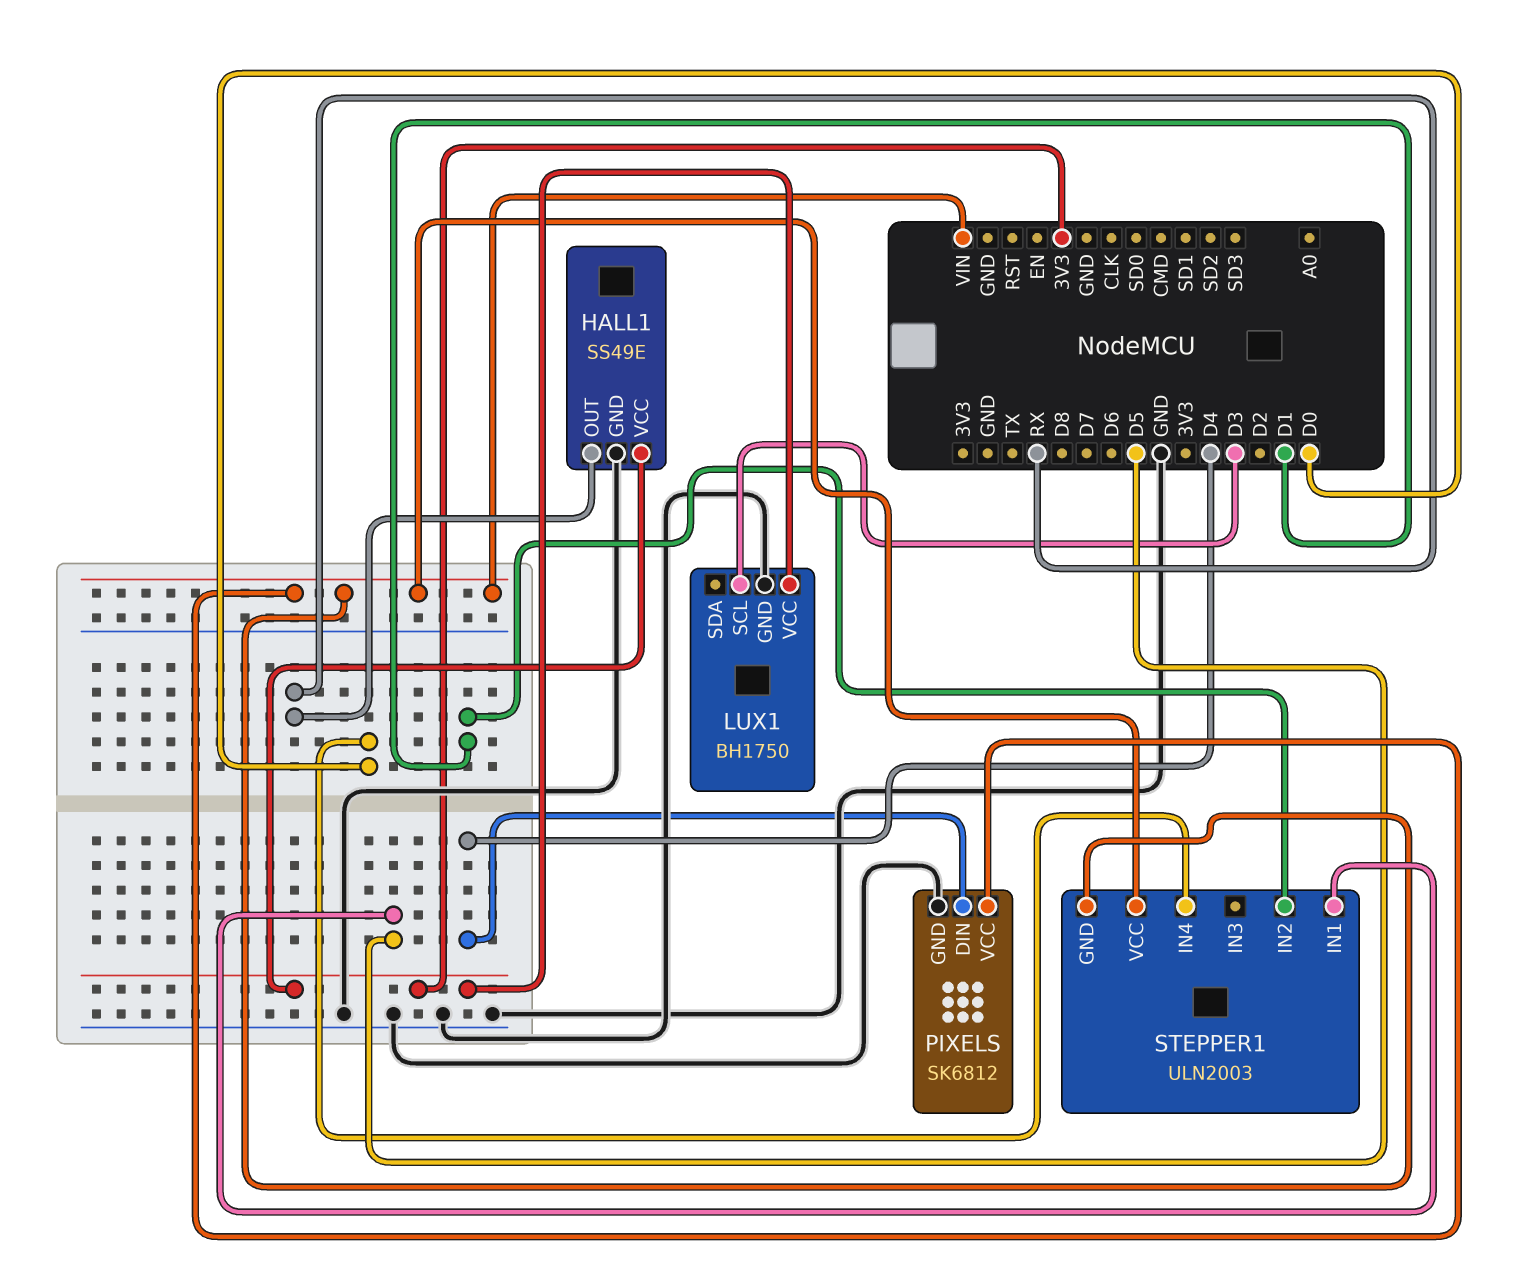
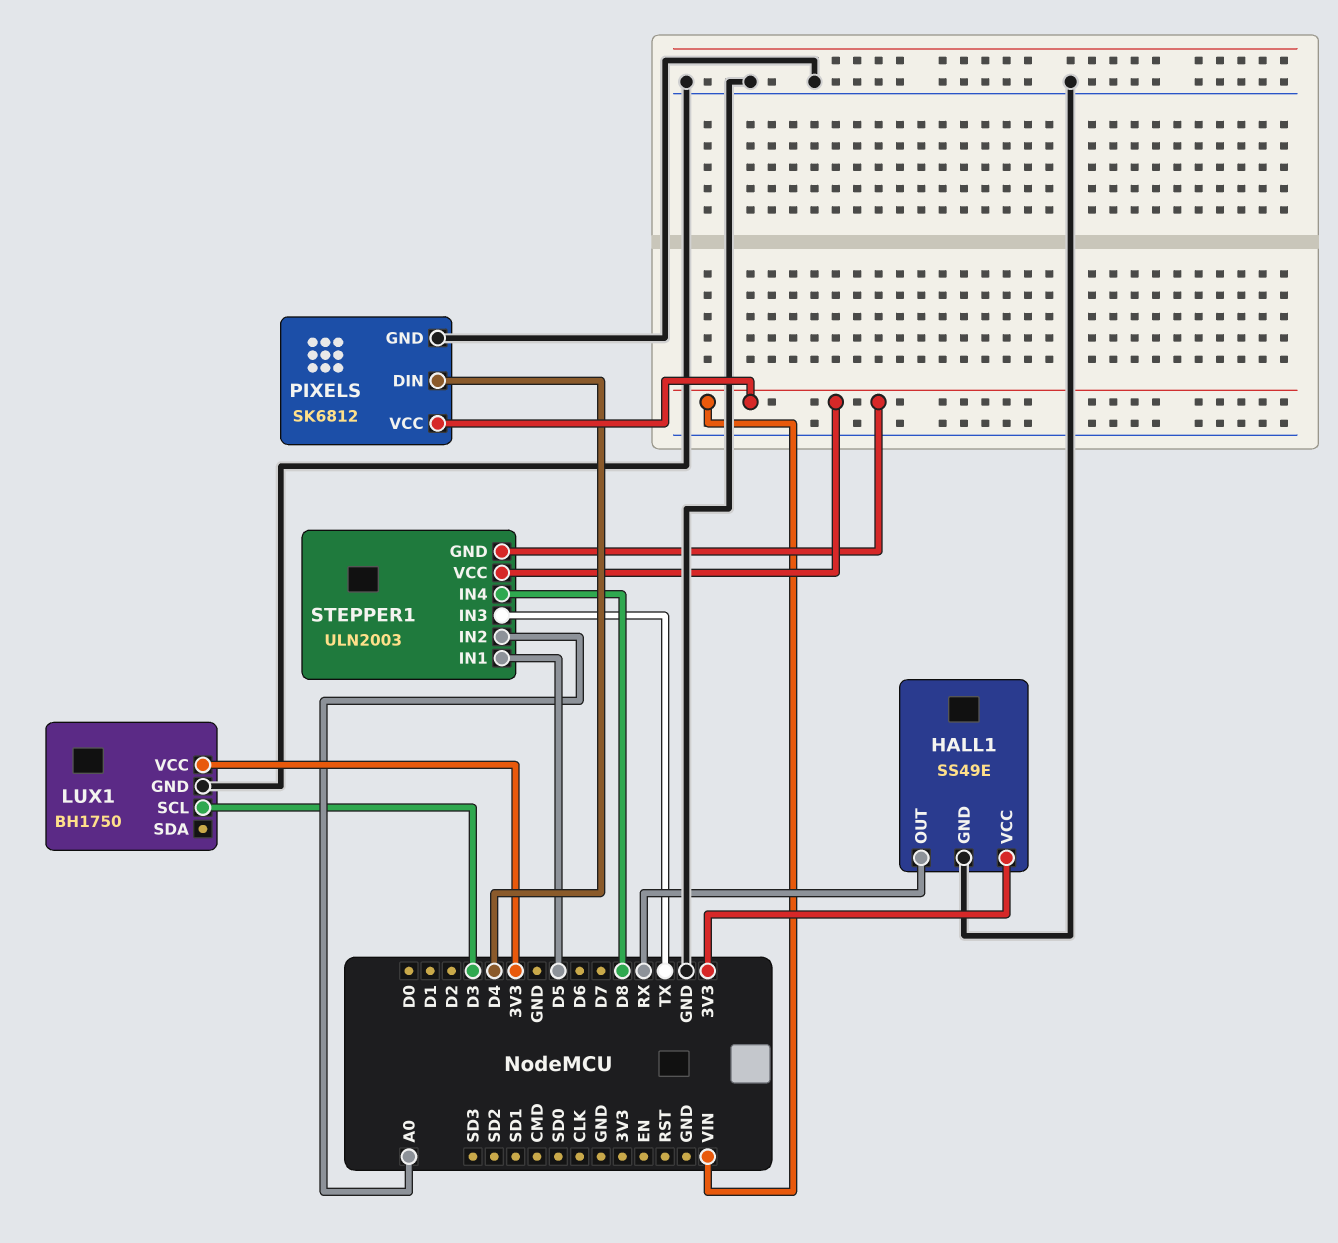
STEPPER1 pin IN2: D1 -> A0
STEPPER1 pin IN3: none -> TX
STEPPER1 pin IN4: D0 -> D8

